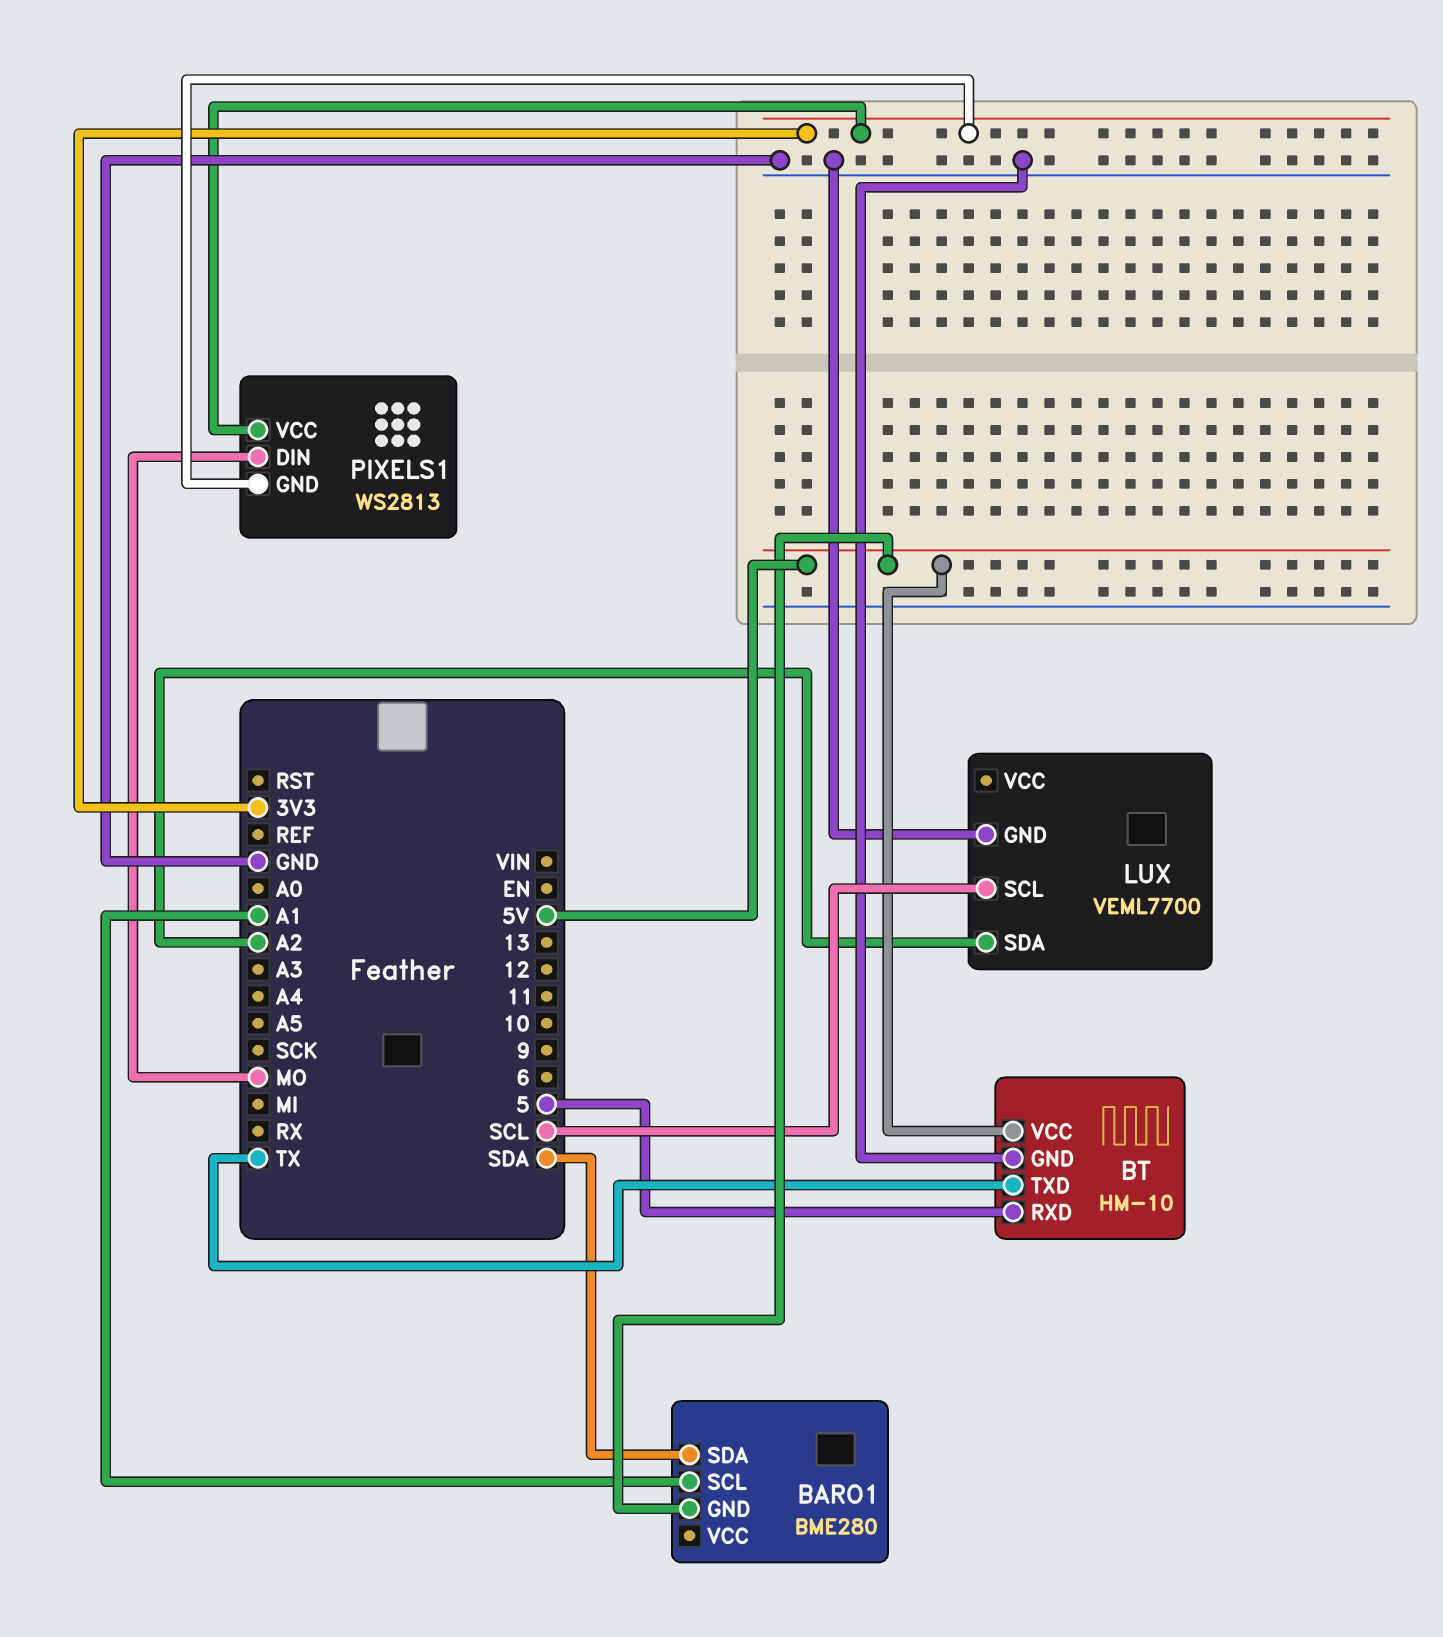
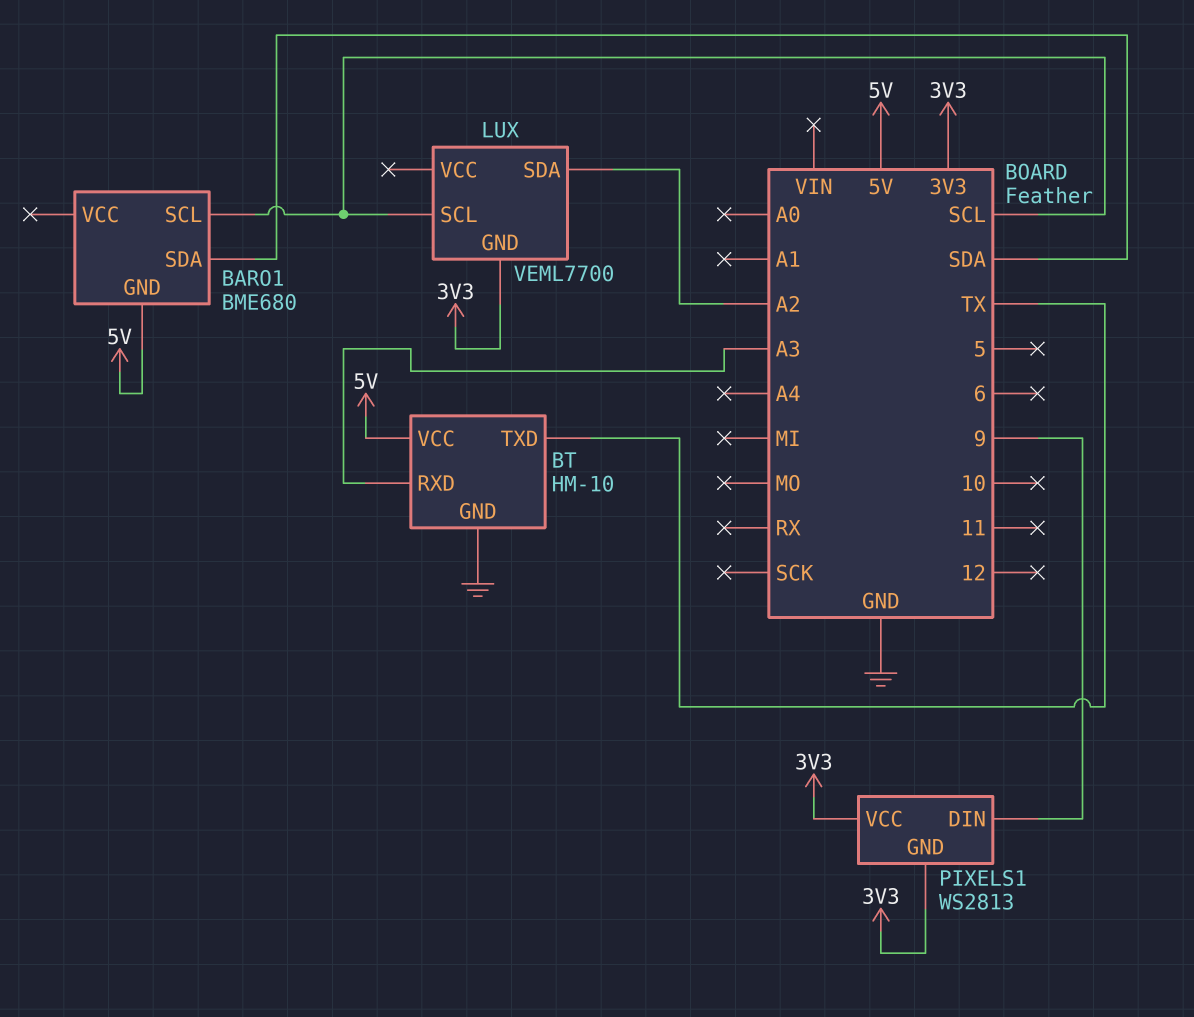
BARO1: BME280 -> BME680
BARO1 pin SCL: A1 -> SCL
BT pin RXD: 5 -> A3
LUX pin GND: GND -> 3V3
PIXELS1 pin DIN: MO -> 9

